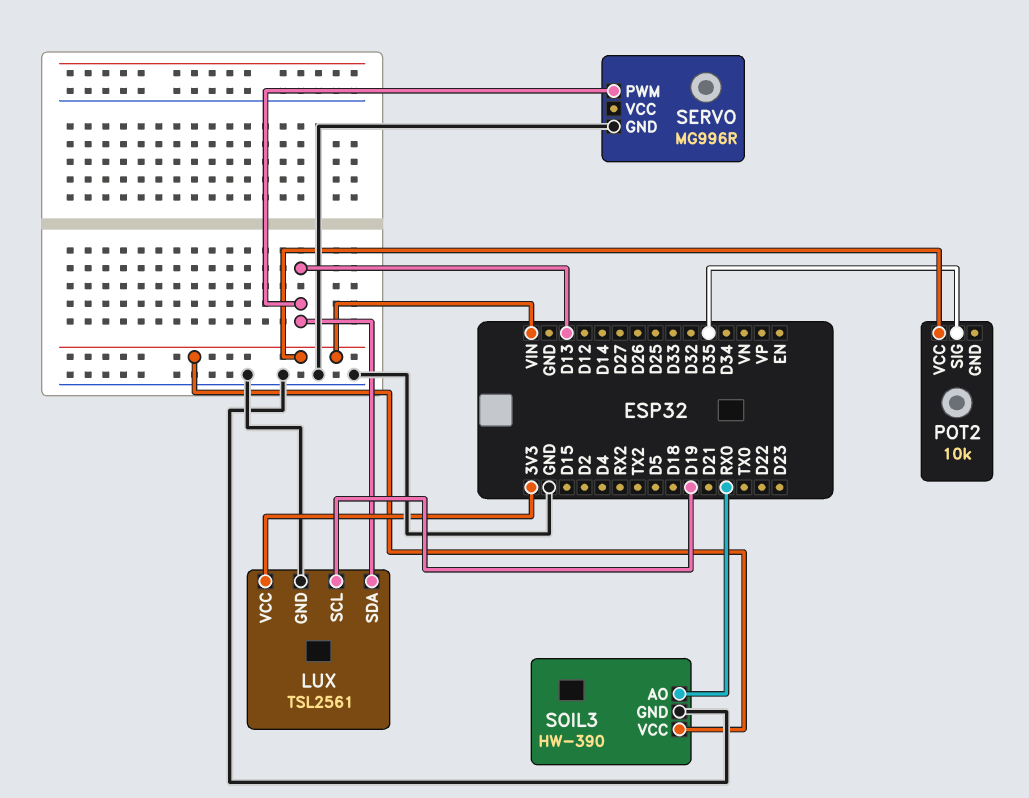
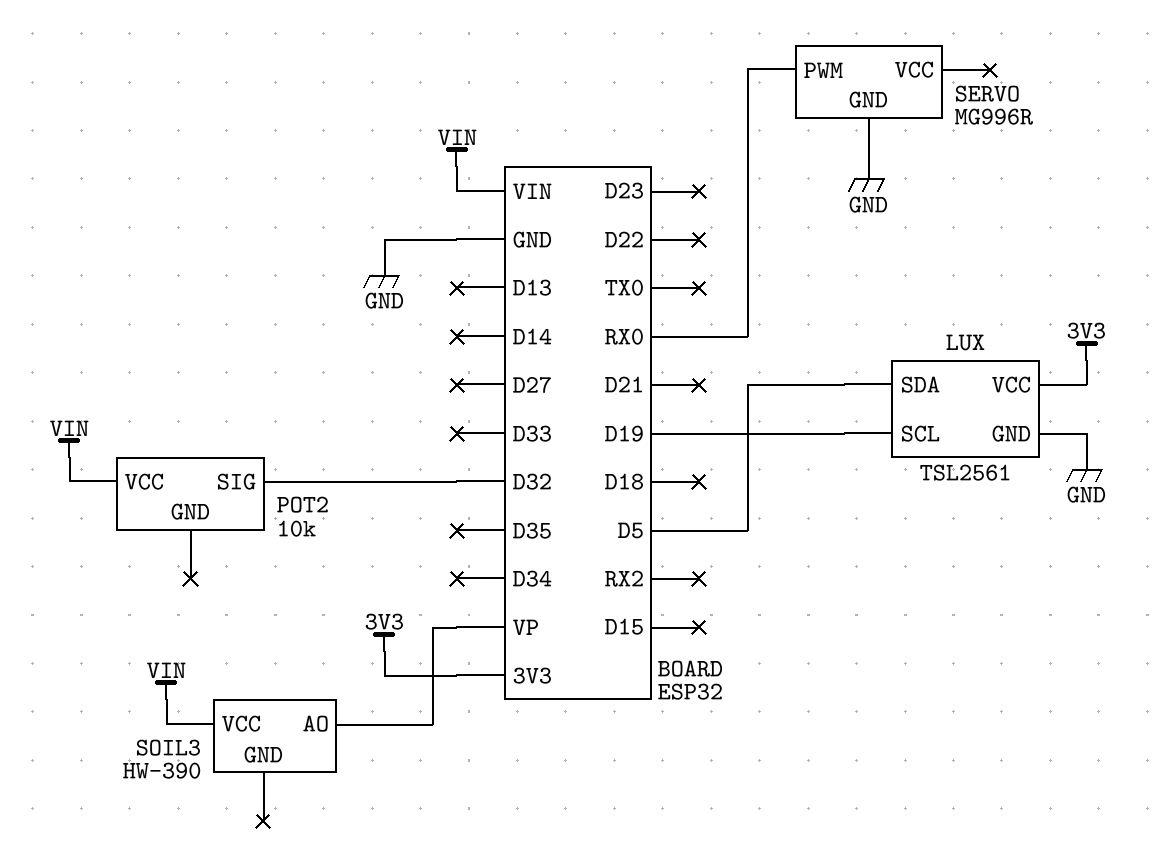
LUX pin SDA: D13 -> D5
POT2 pin SIG: D35 -> D32
SERVO pin PWM: D13 -> RX0
SOIL3 pin AO: RX0 -> VP
SOIL3 pin GND: GND -> none

